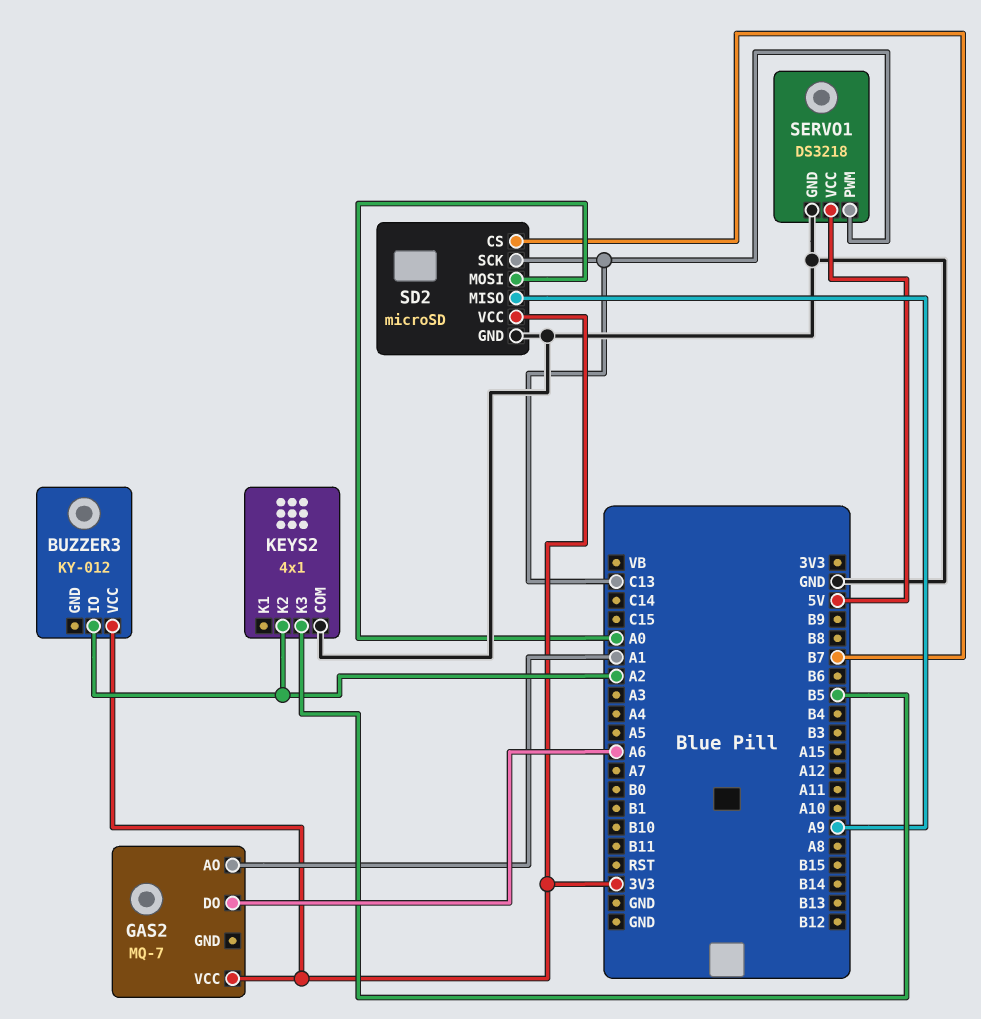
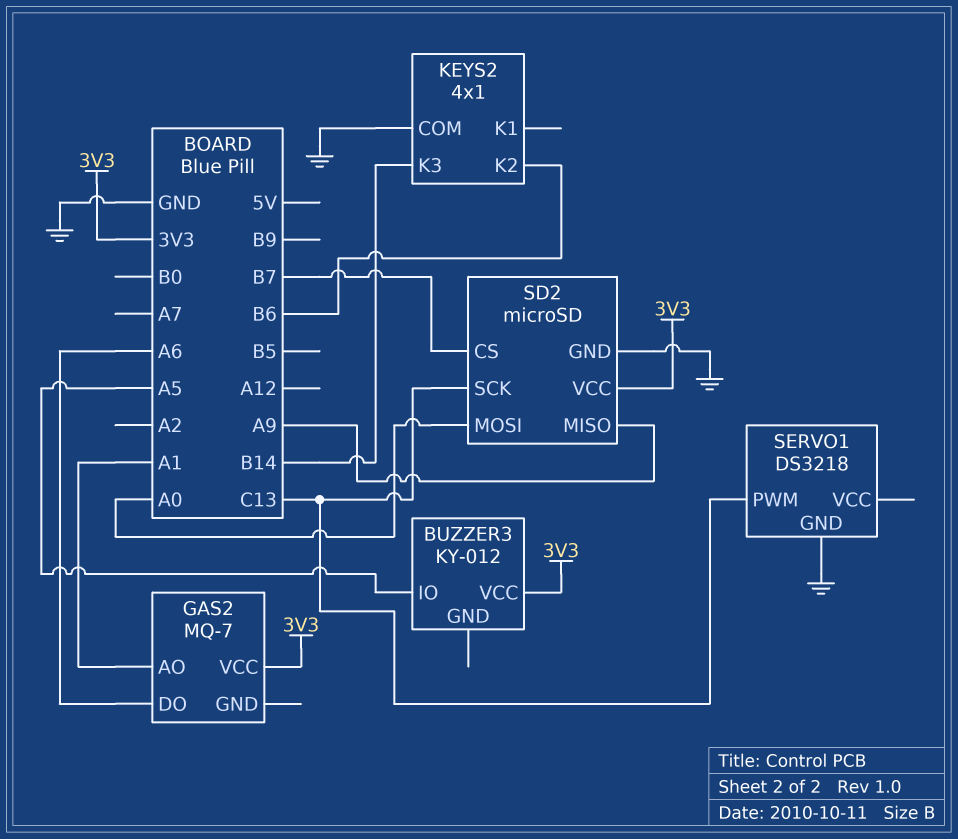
BUZZER3 pin IO: A2 -> A5
KEYS2 pin K2: A2 -> B6
KEYS2 pin K3: B5 -> B14
SERVO1 pin VCC: 5V -> none

